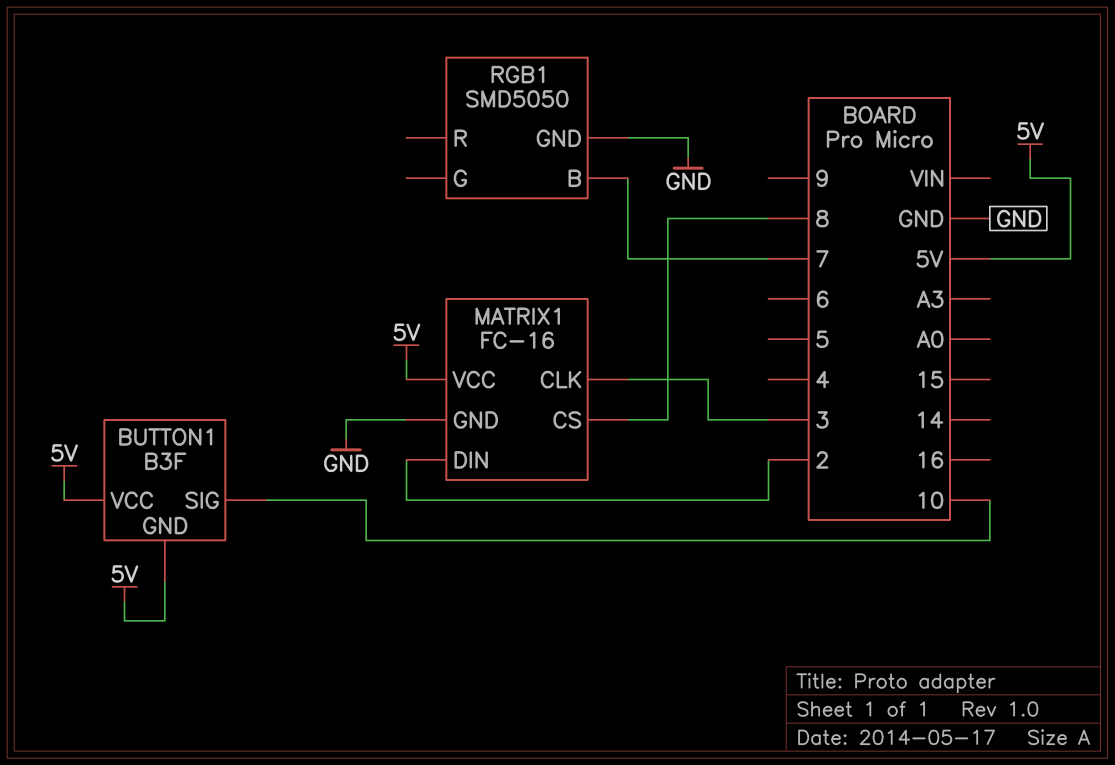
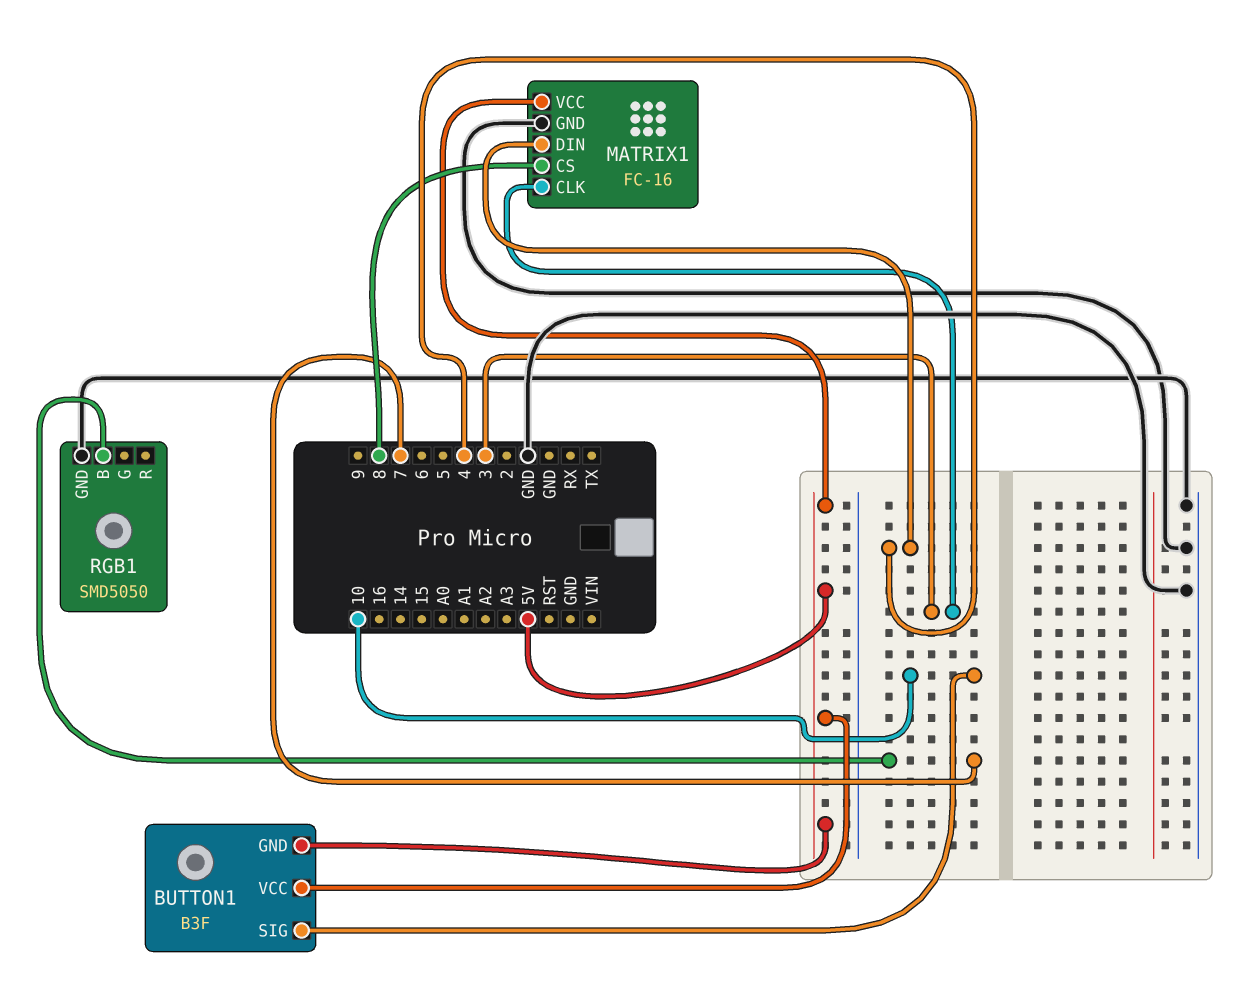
MATRIX1 pin DIN: 2 -> 4

